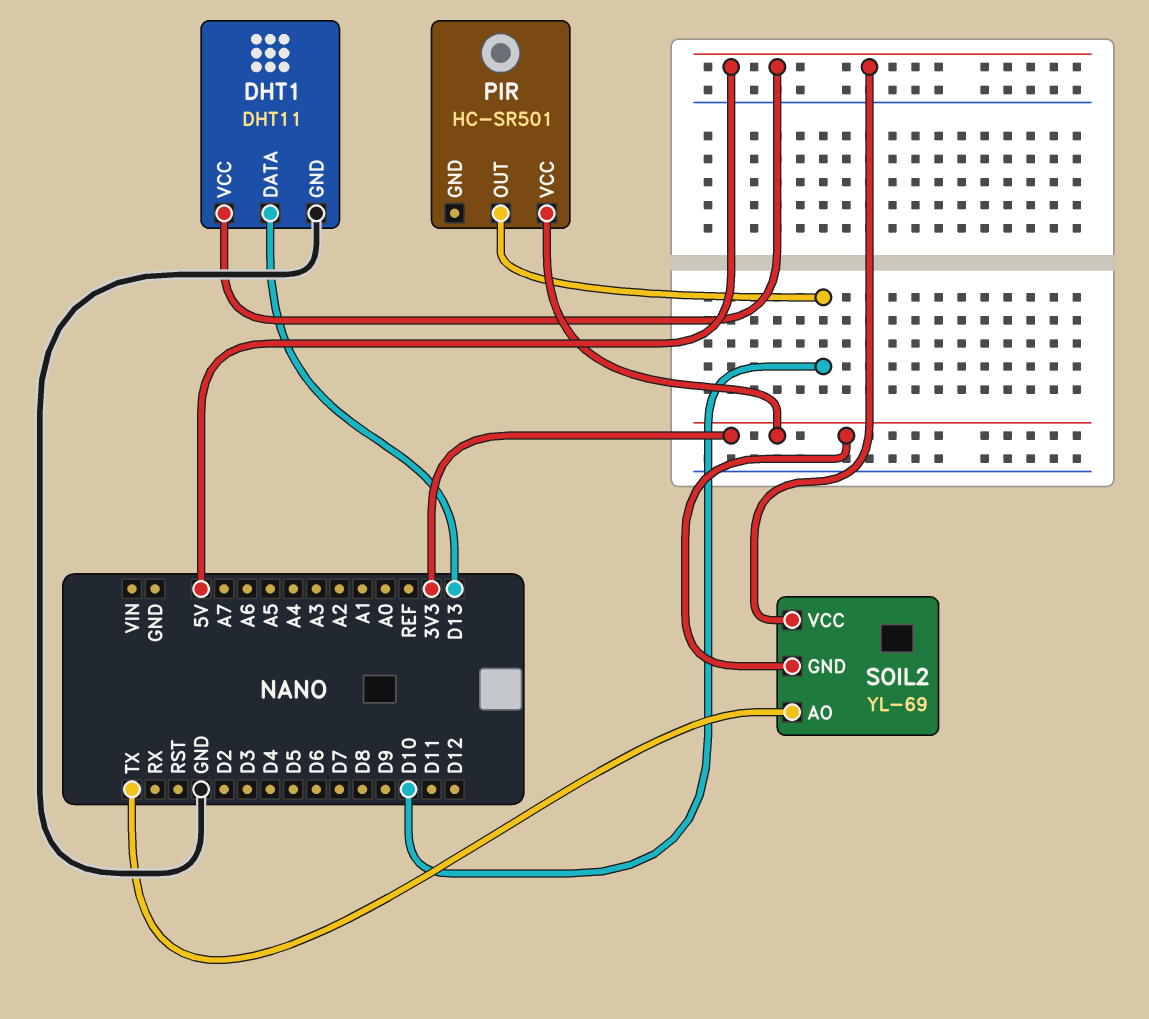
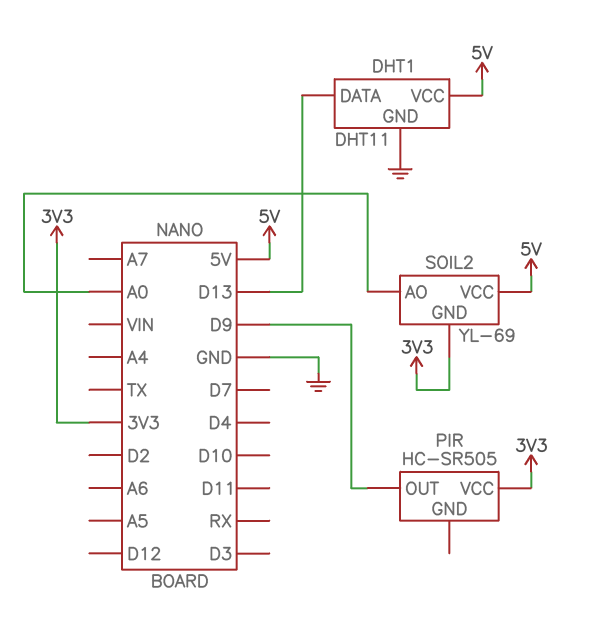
PIR: HC-SR501 -> HC-SR505
PIR pin OUT: D10 -> D9
SOIL2 pin AO: TX -> A0

